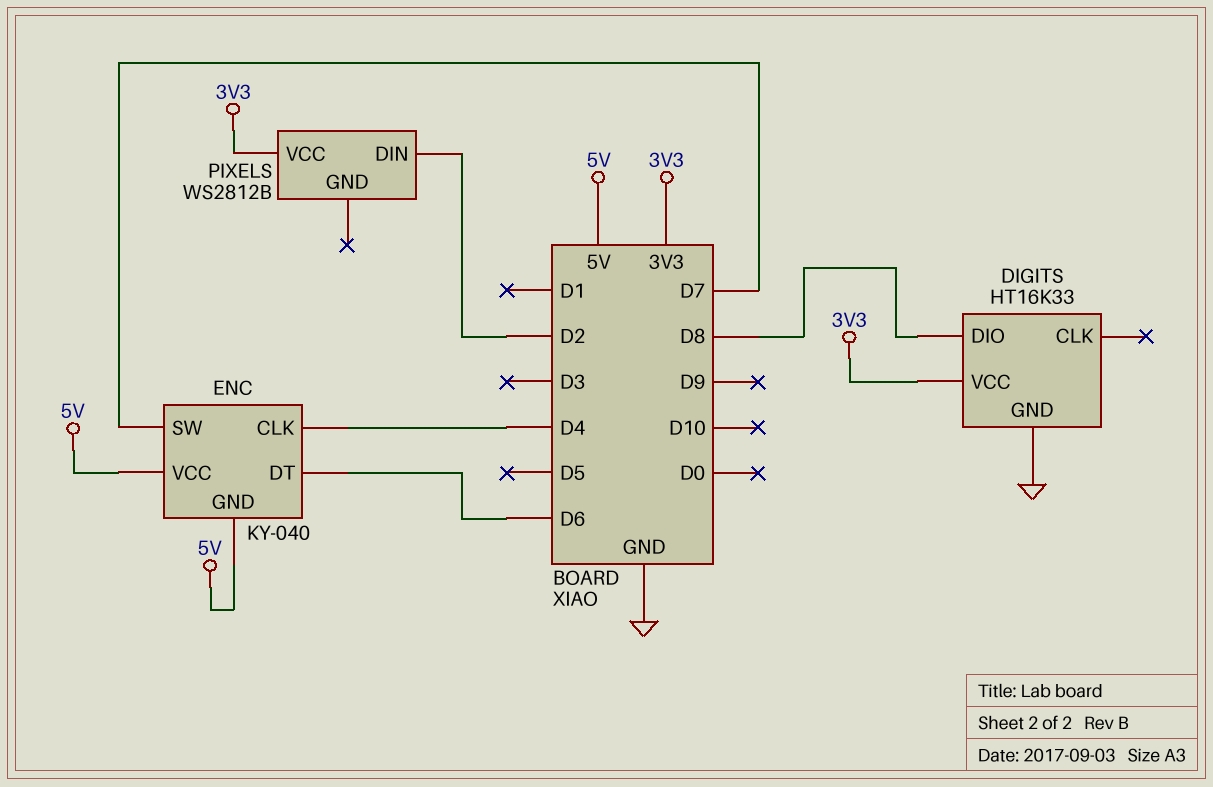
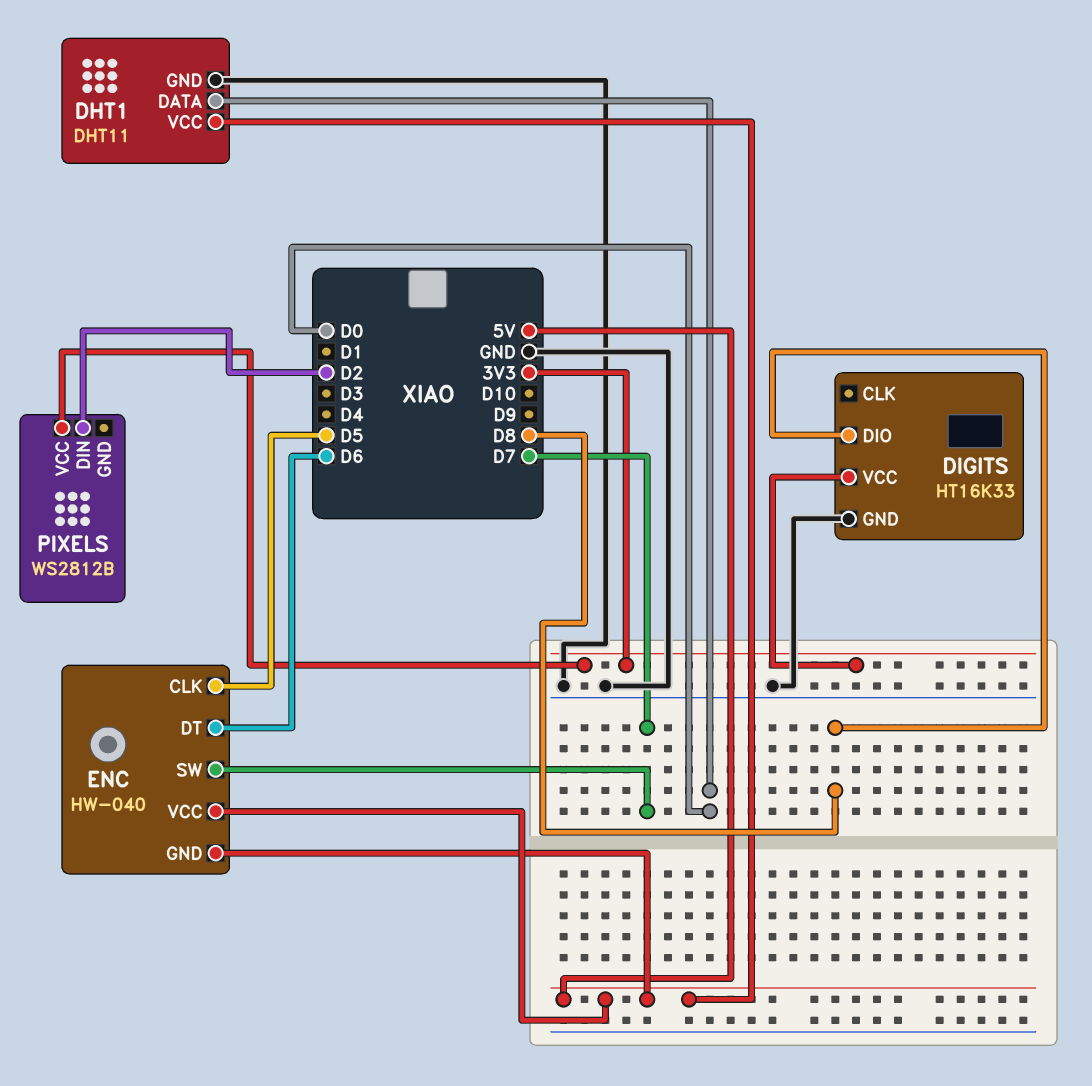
DHT1: none -> DHT11
DHT1 pin DATA: none -> D0
DHT1 pin GND: none -> GND
DHT1 pin VCC: none -> 5V
ENC: KY-040 -> HW-040
ENC pin CLK: D4 -> D5

